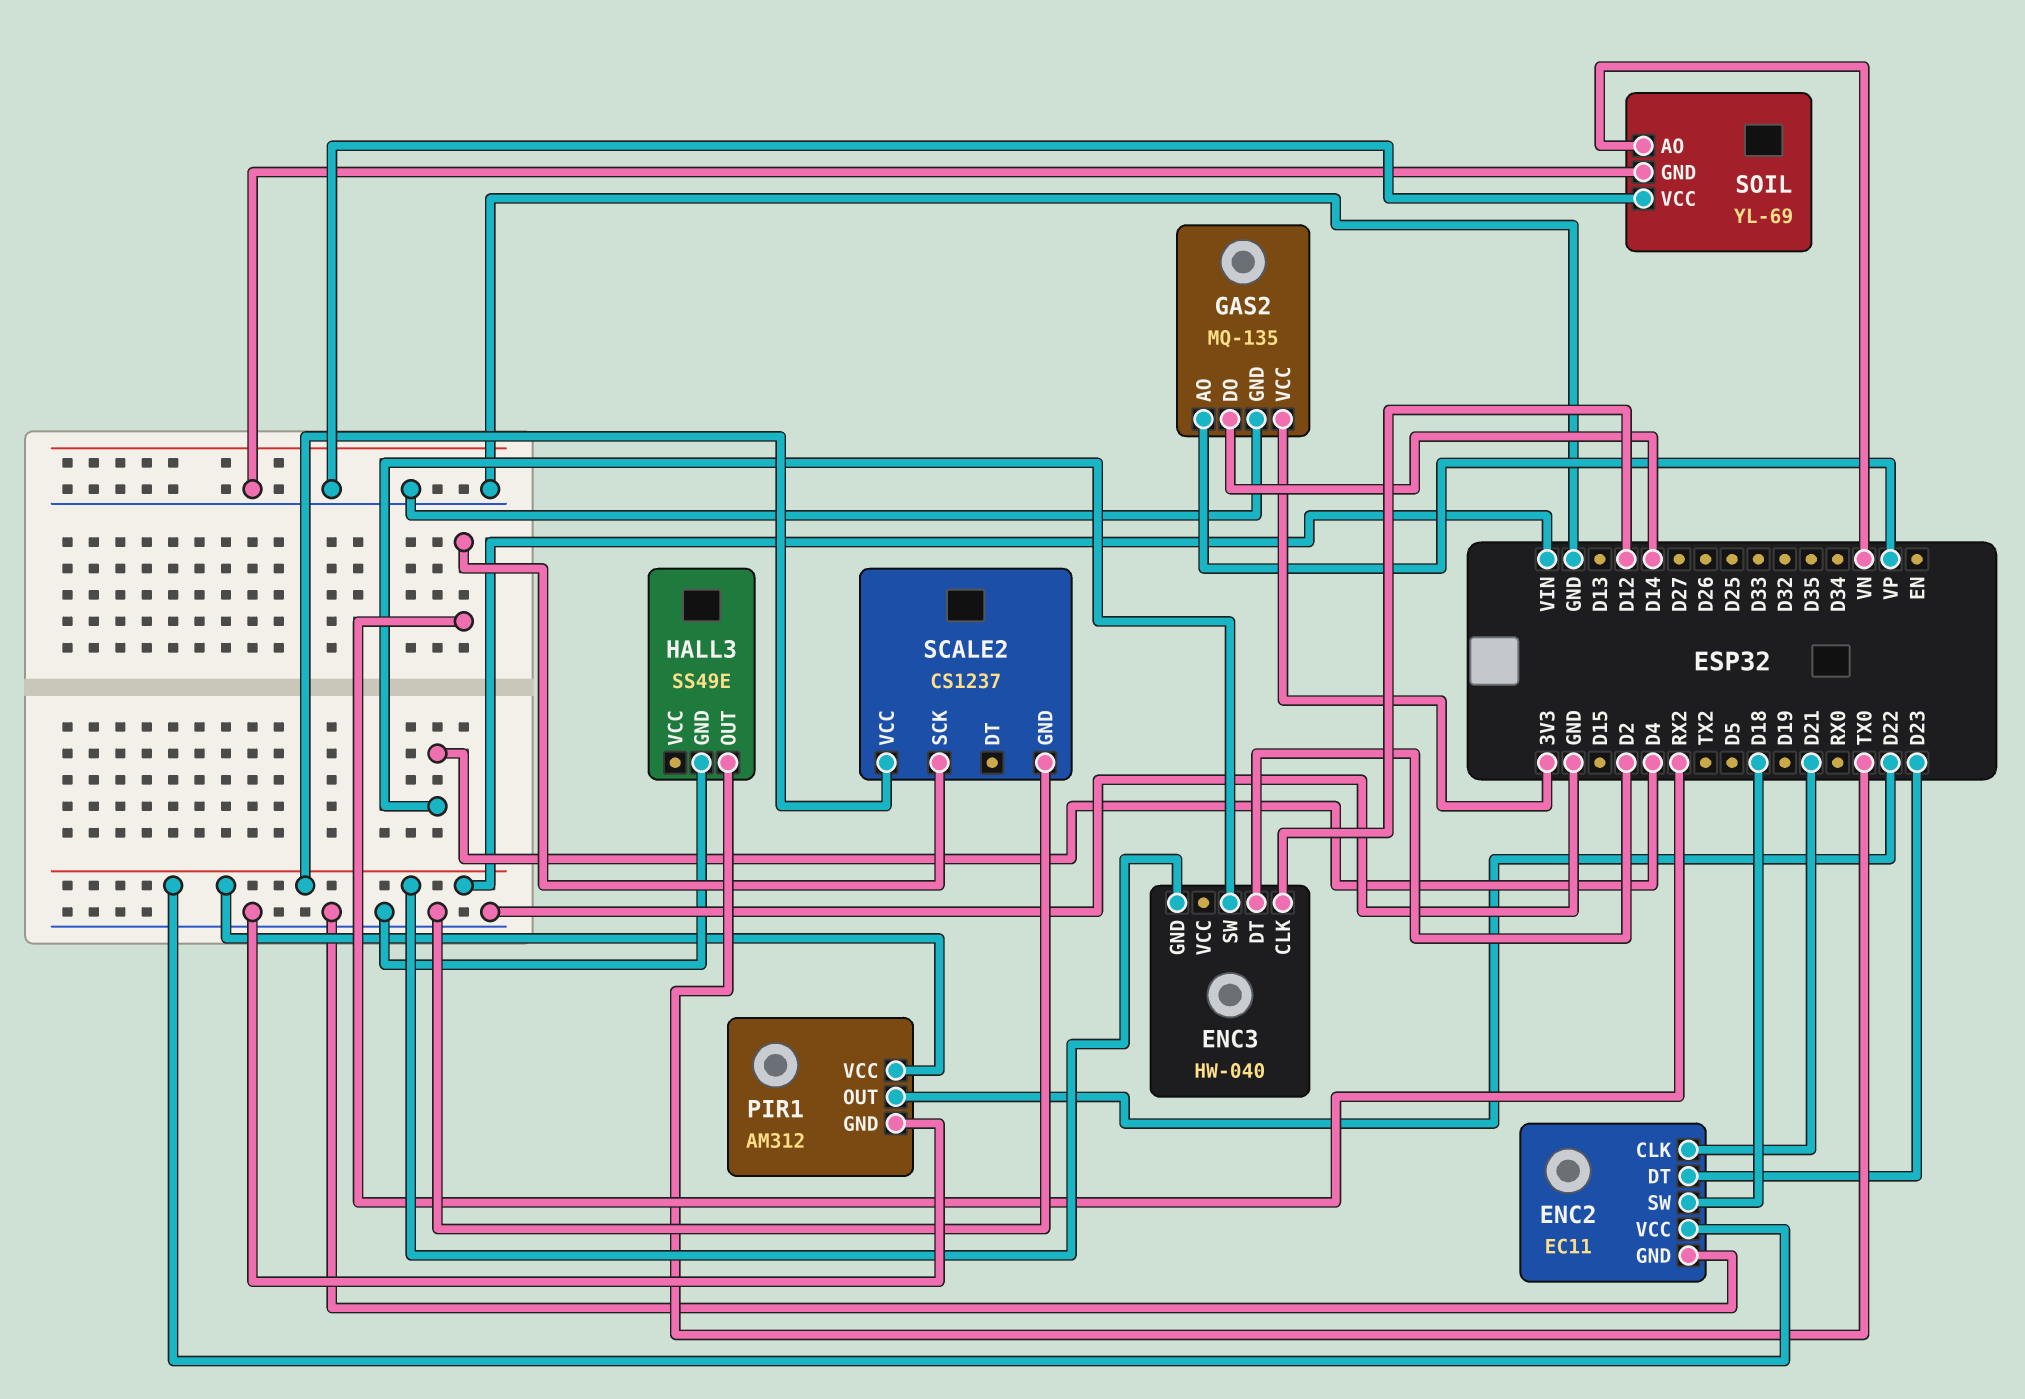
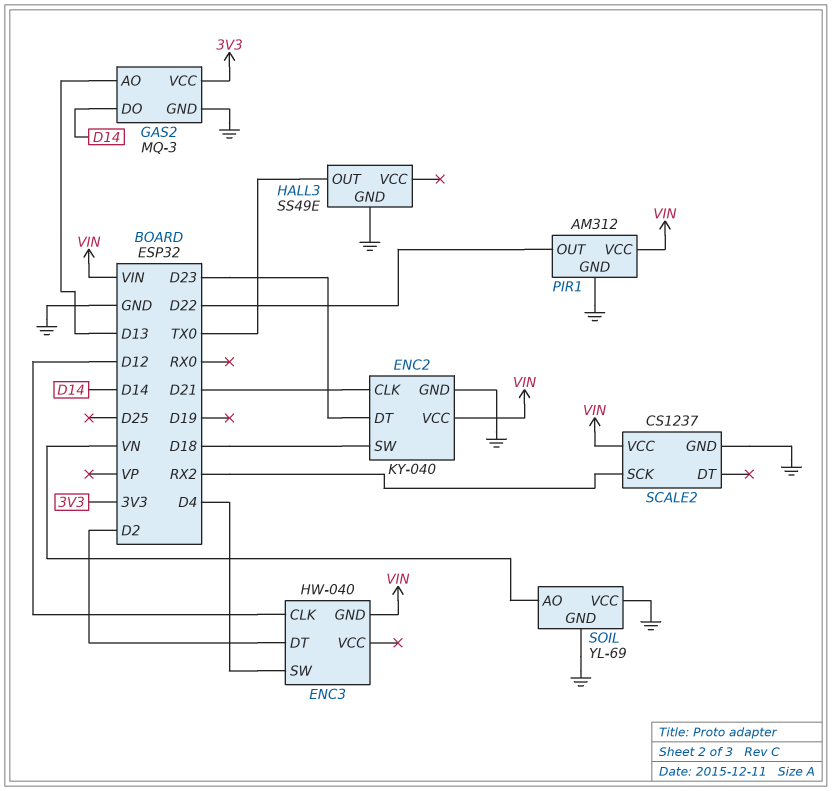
ENC2: EC11 -> KY-040
GAS2: MQ-135 -> MQ-3
GAS2 pin AO: VP -> D13

